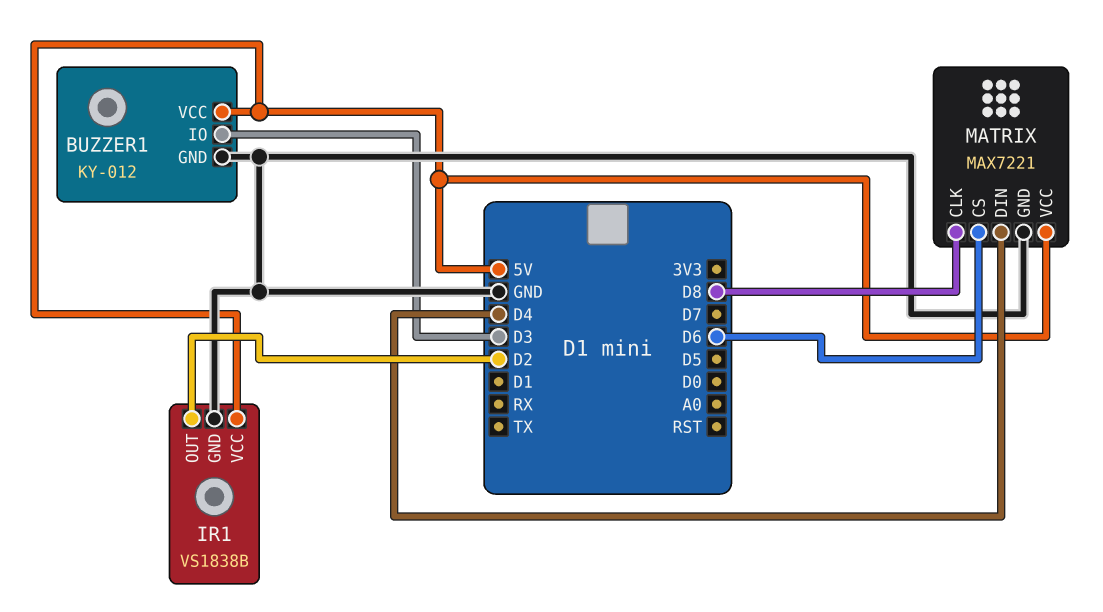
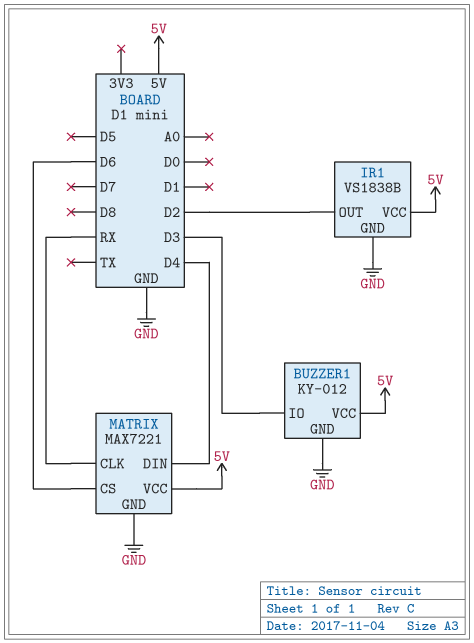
MATRIX pin CLK: D8 -> RX

